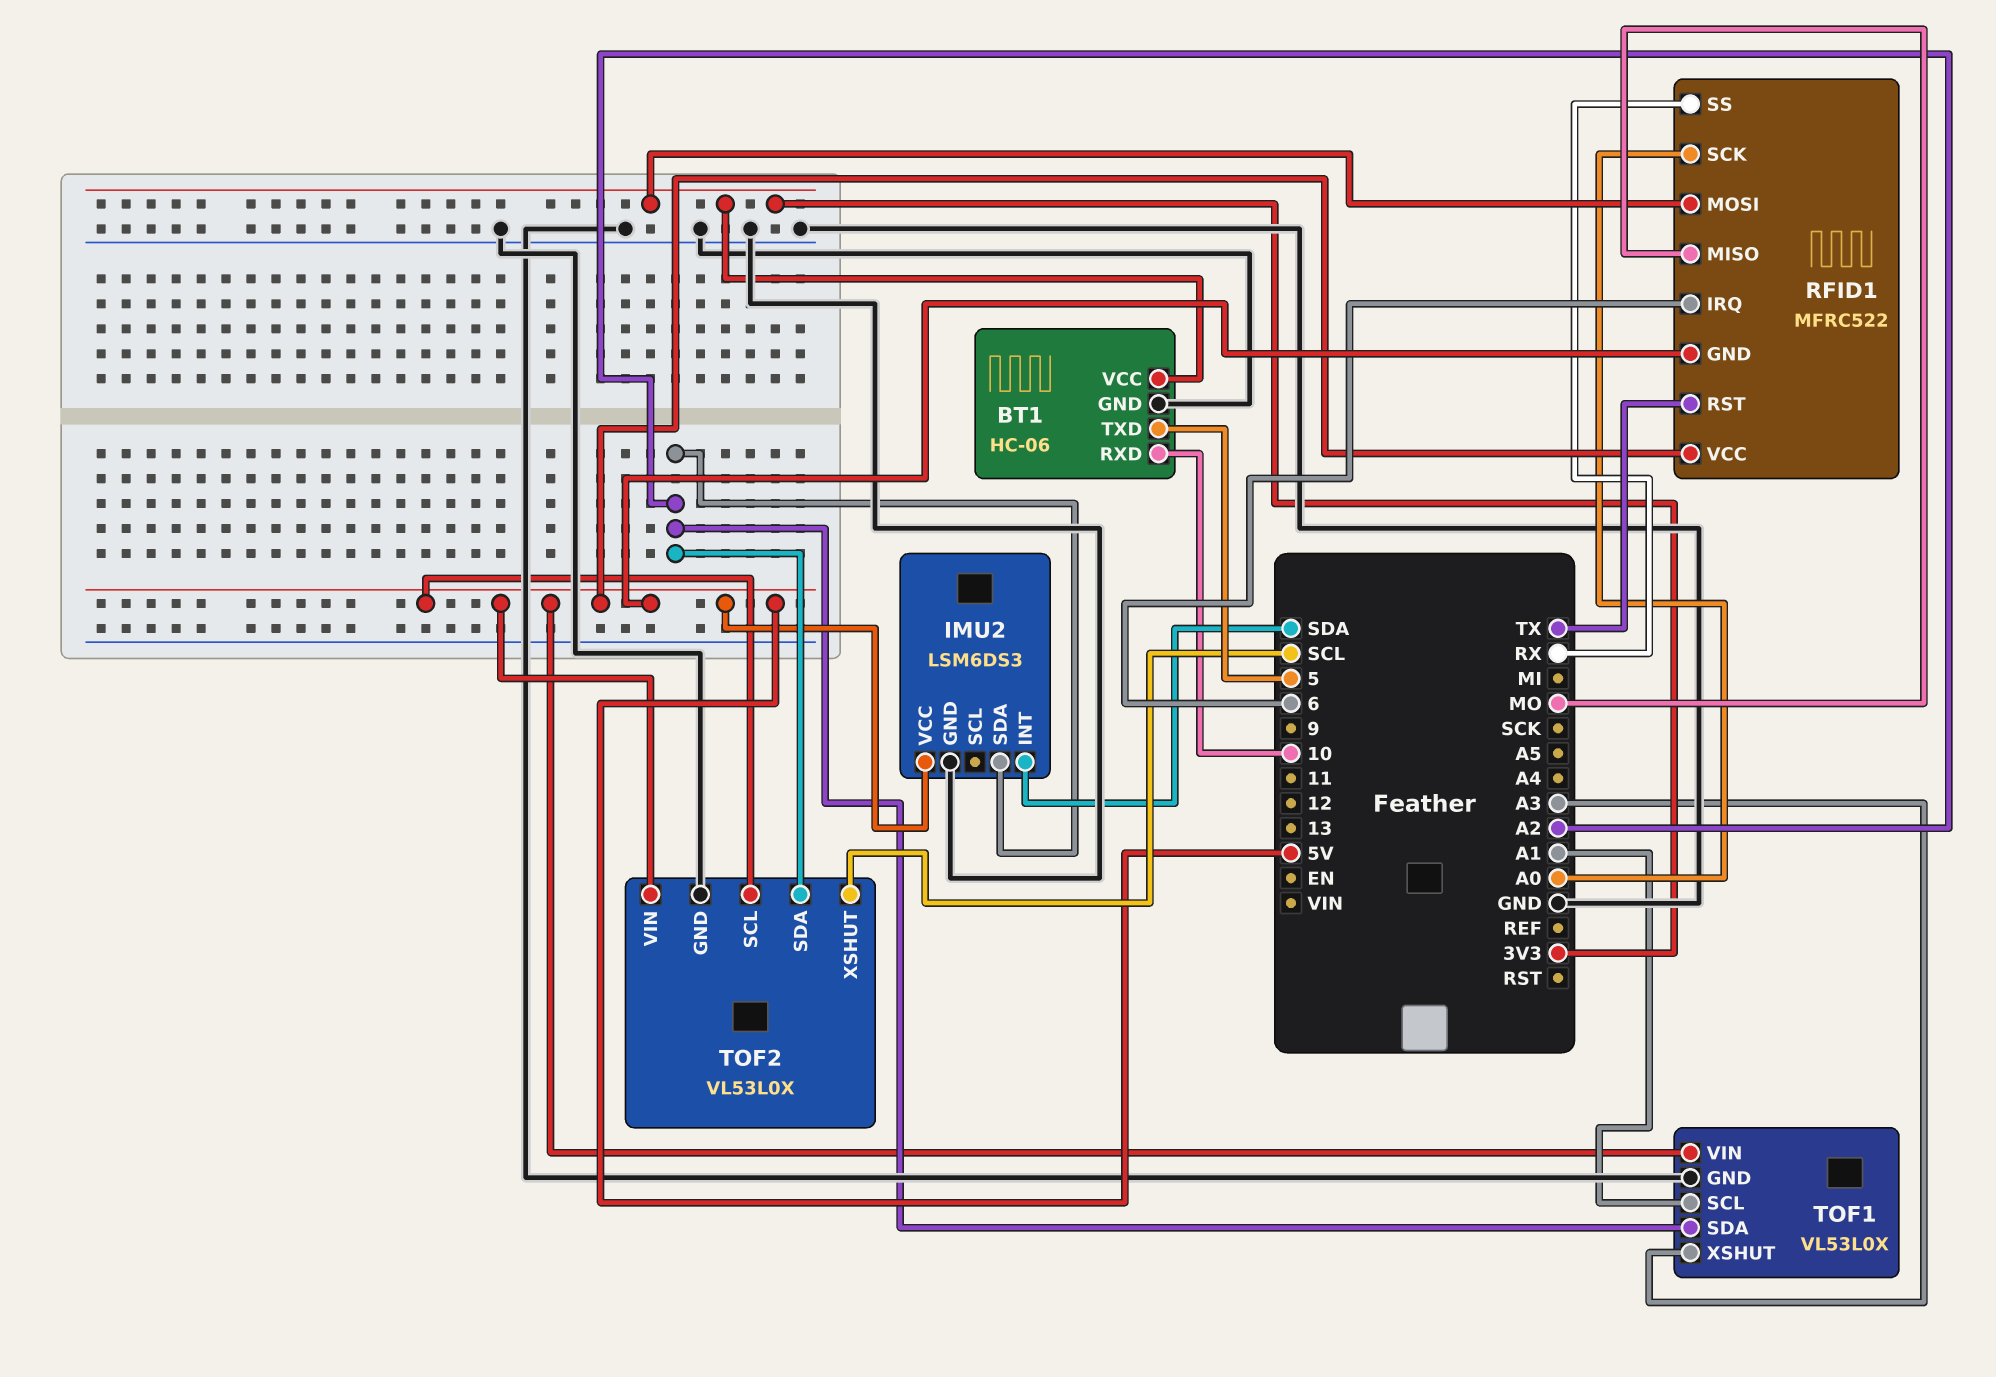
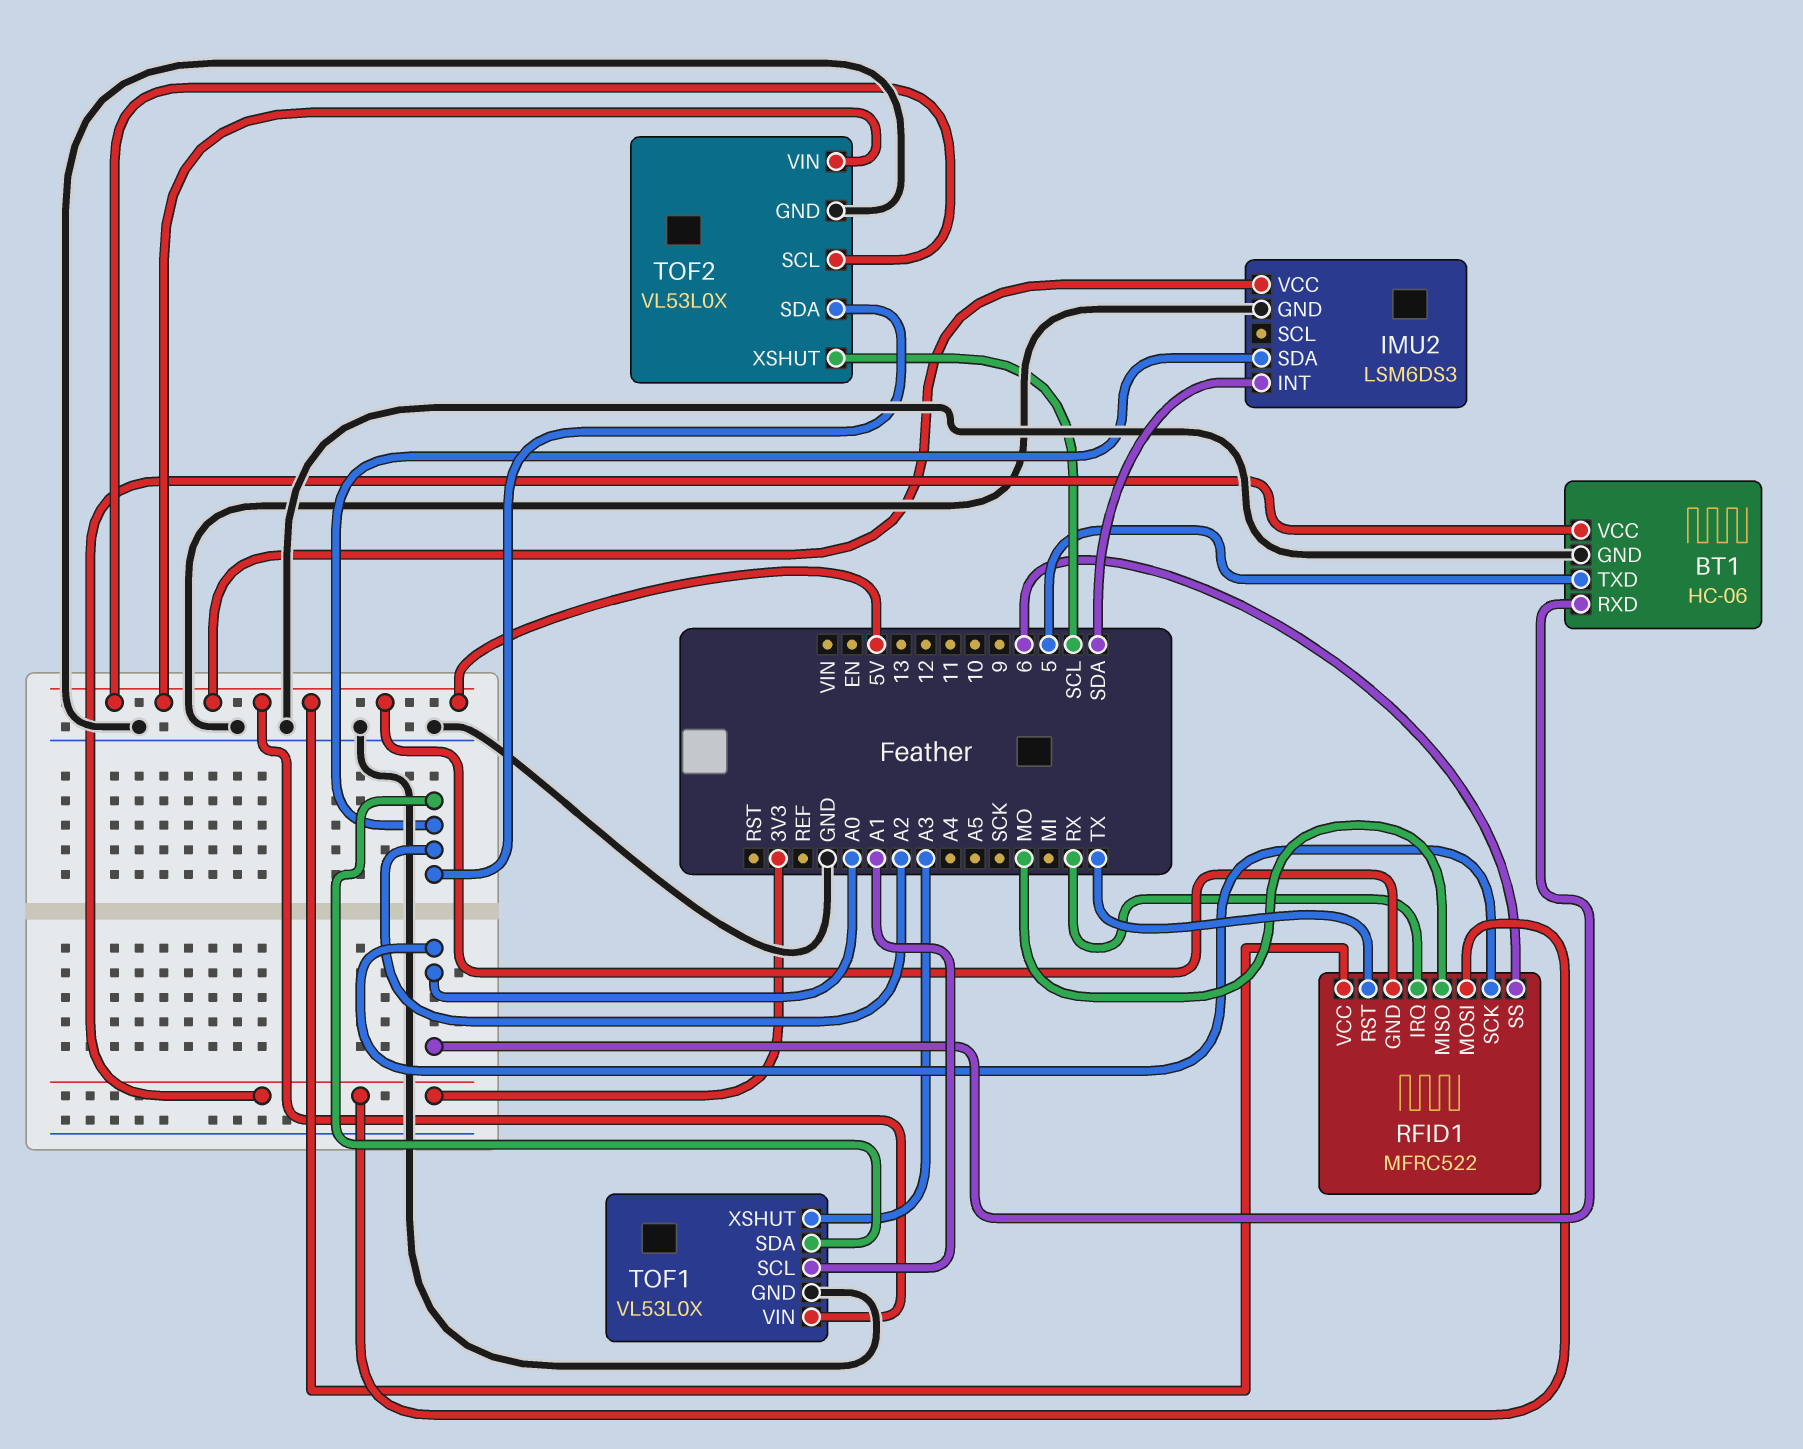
BT1 pin RXD: 10 -> A0
RFID1 pin IRQ: 6 -> RX
RFID1 pin SS: RX -> 6

